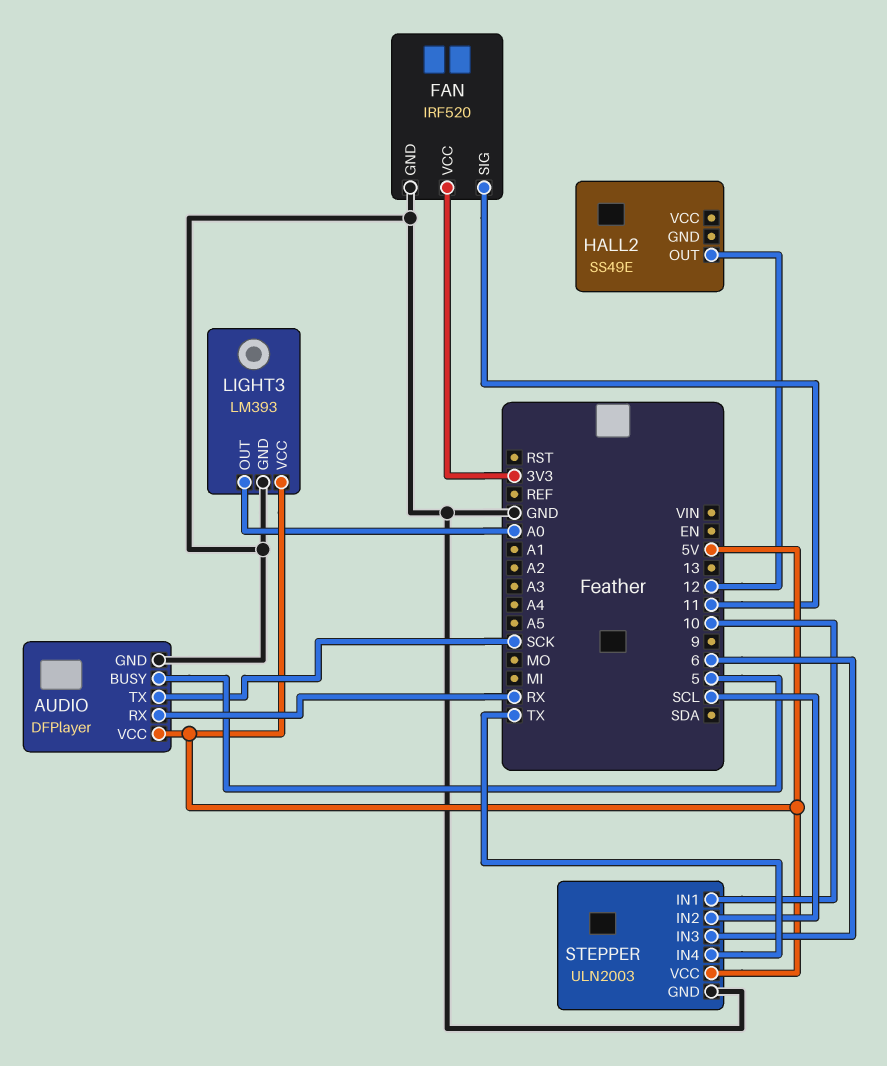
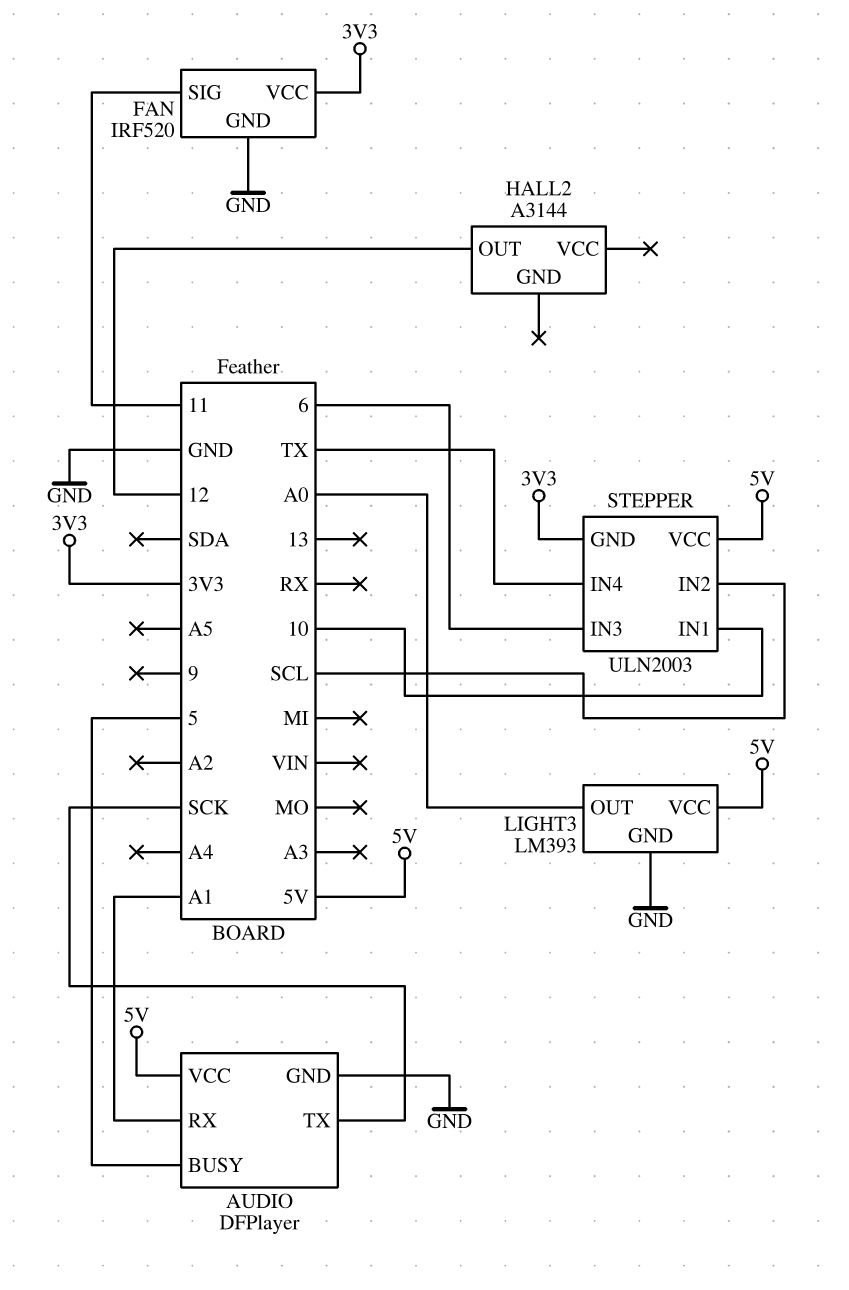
AUDIO pin RX: RX -> A1
HALL2: SS49E -> A3144
STEPPER pin GND: GND -> 3V3

